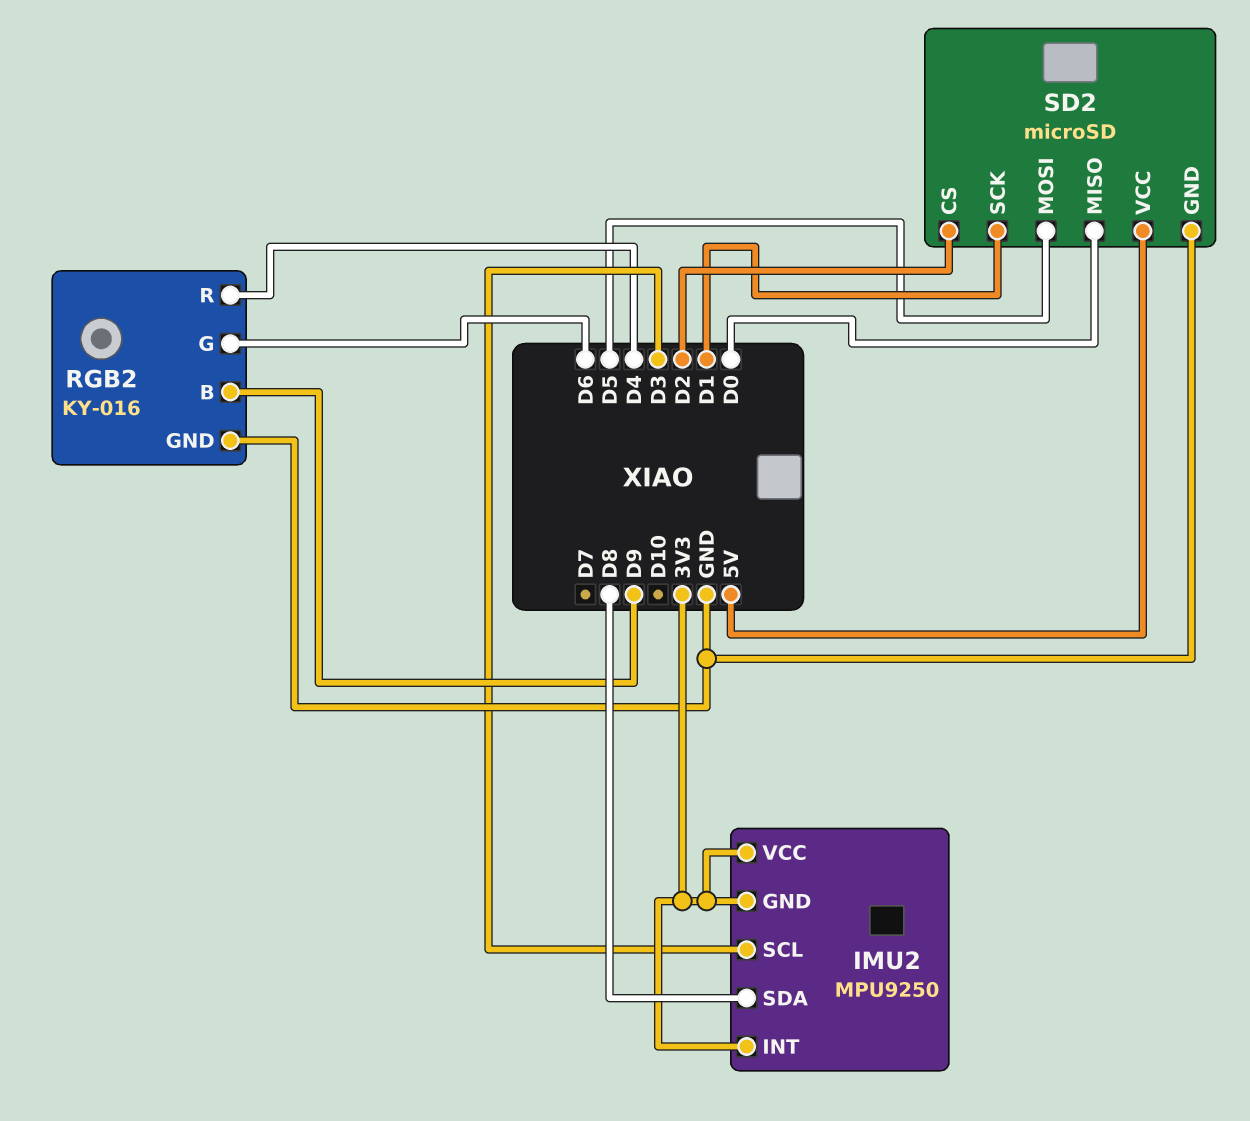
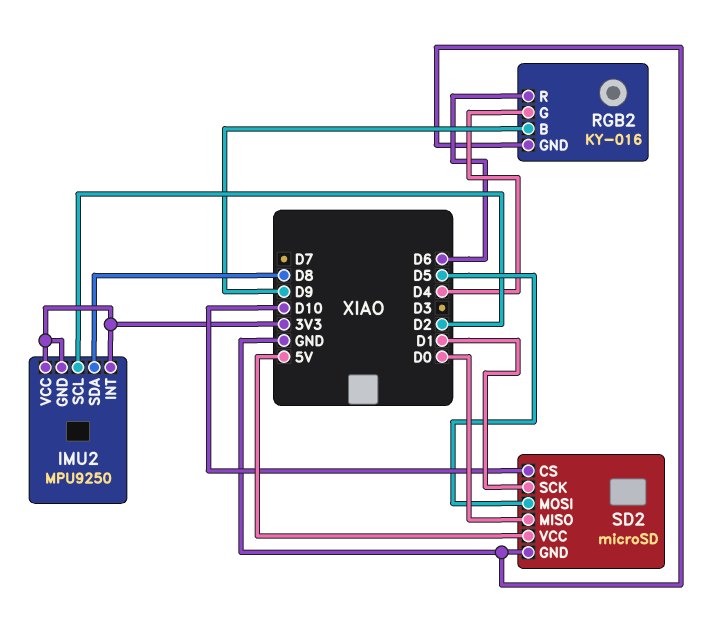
IMU2 pin SCL: D3 -> D2
RGB2 pin G: D6 -> D4
RGB2 pin R: D4 -> D6
SD2 pin CS: D2 -> D10

